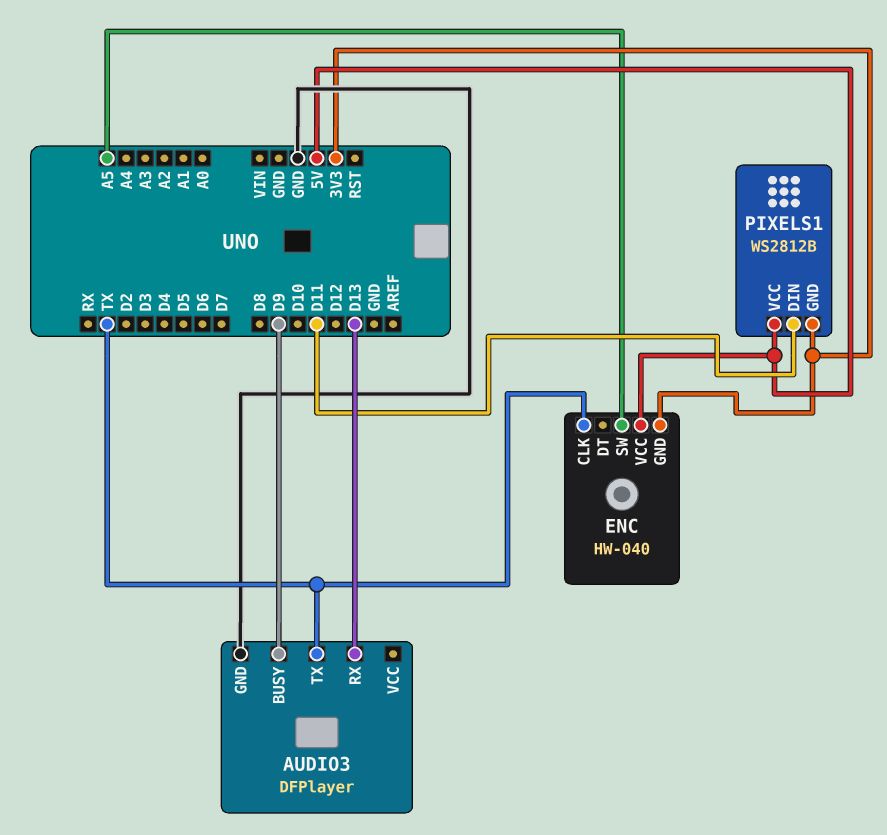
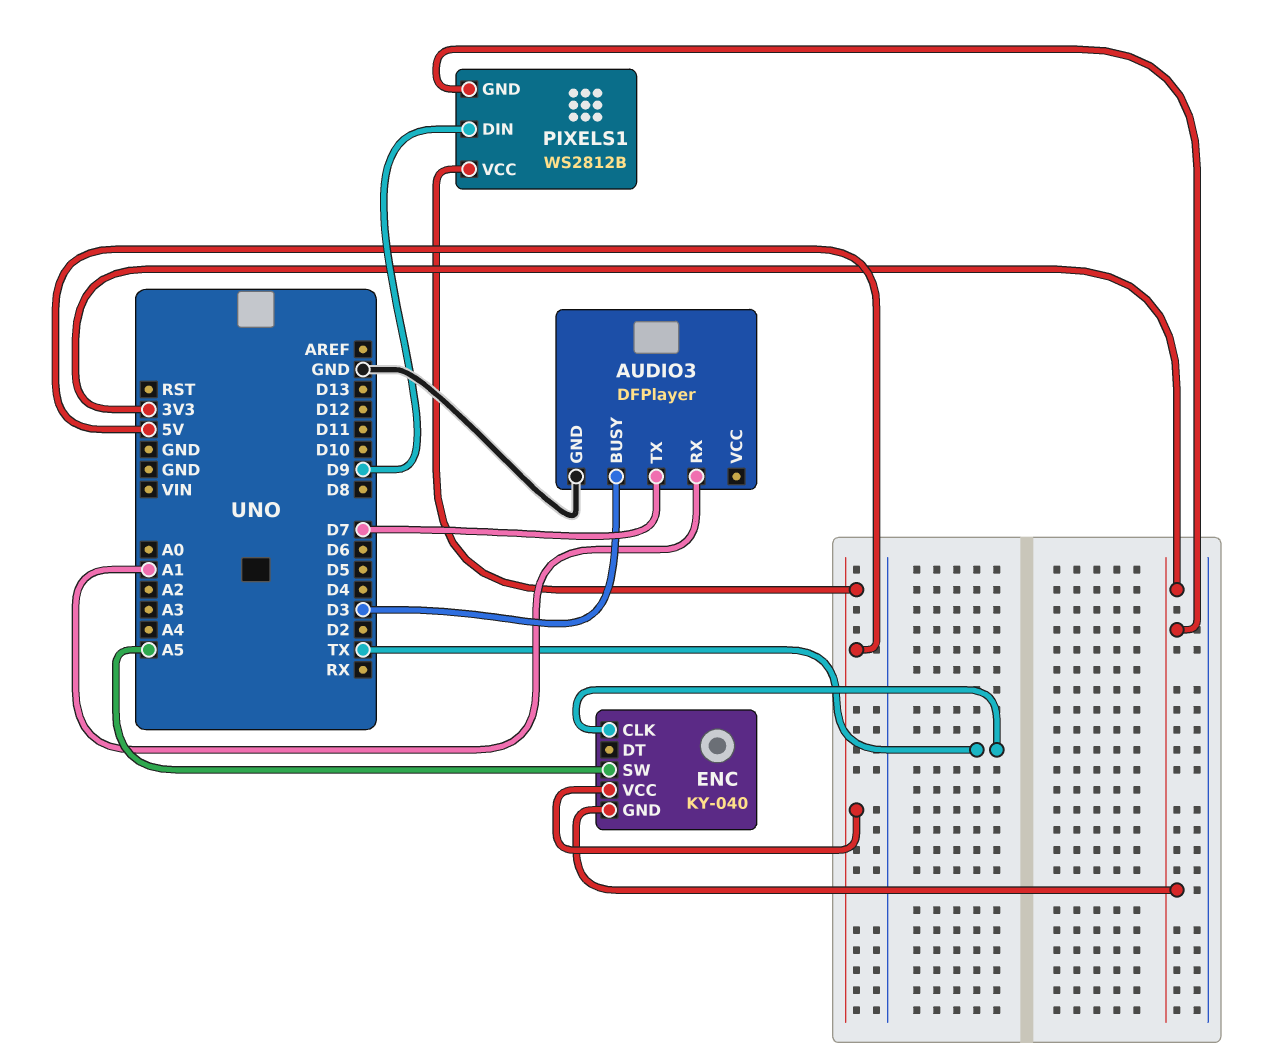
AUDIO3 pin BUSY: D9 -> D3
AUDIO3 pin RX: D13 -> A1
AUDIO3 pin TX: TX -> D7
ENC: HW-040 -> KY-040
PIXELS1 pin DIN: D11 -> D9

